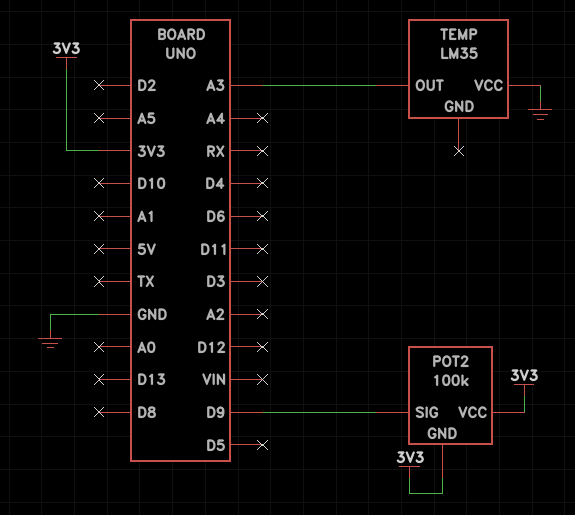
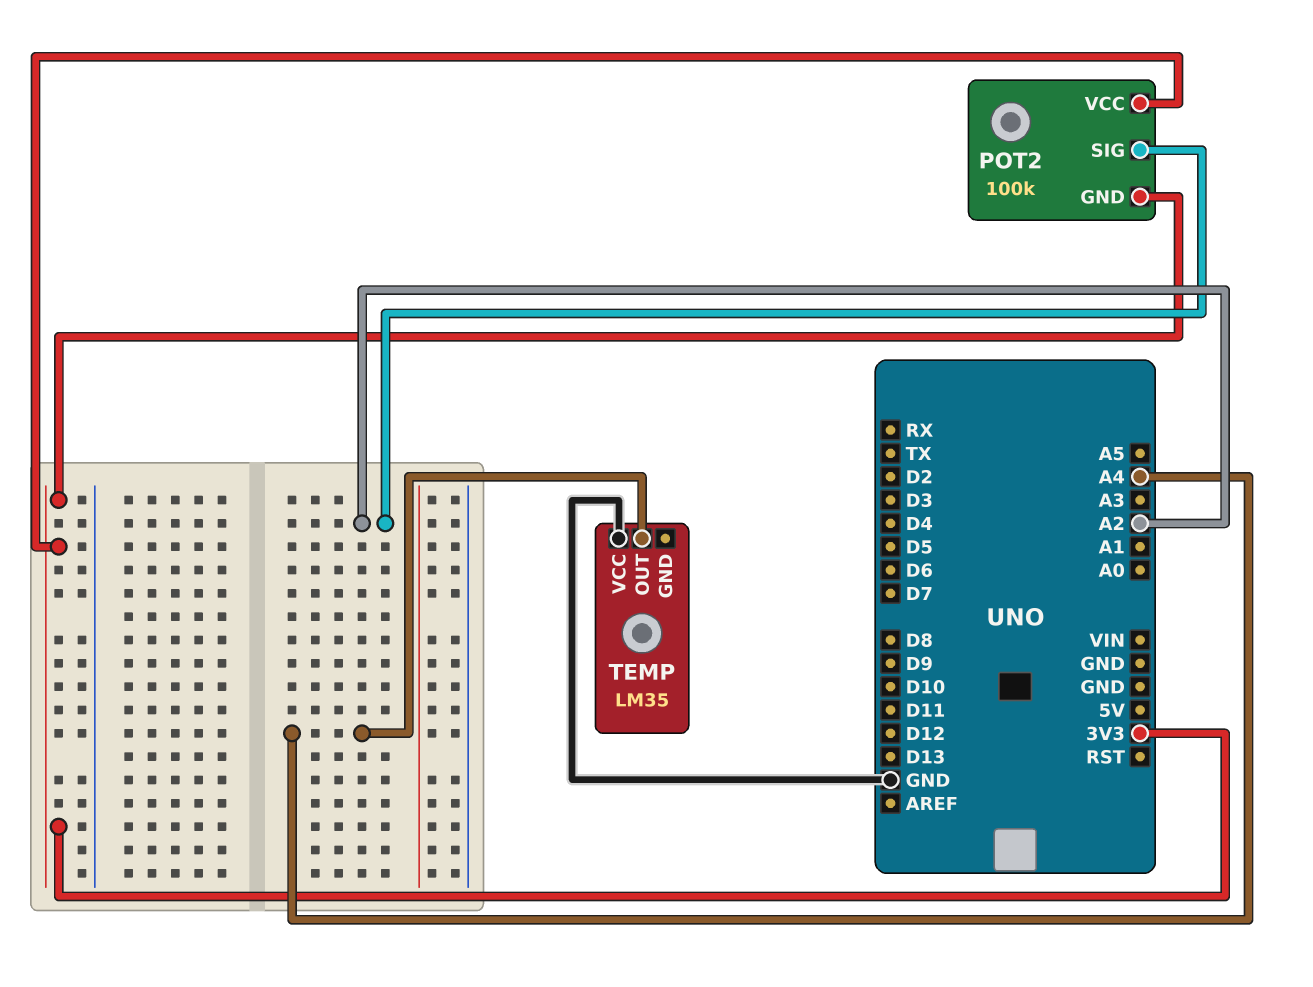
POT2 pin SIG: D9 -> A2
TEMP pin OUT: A3 -> A4

